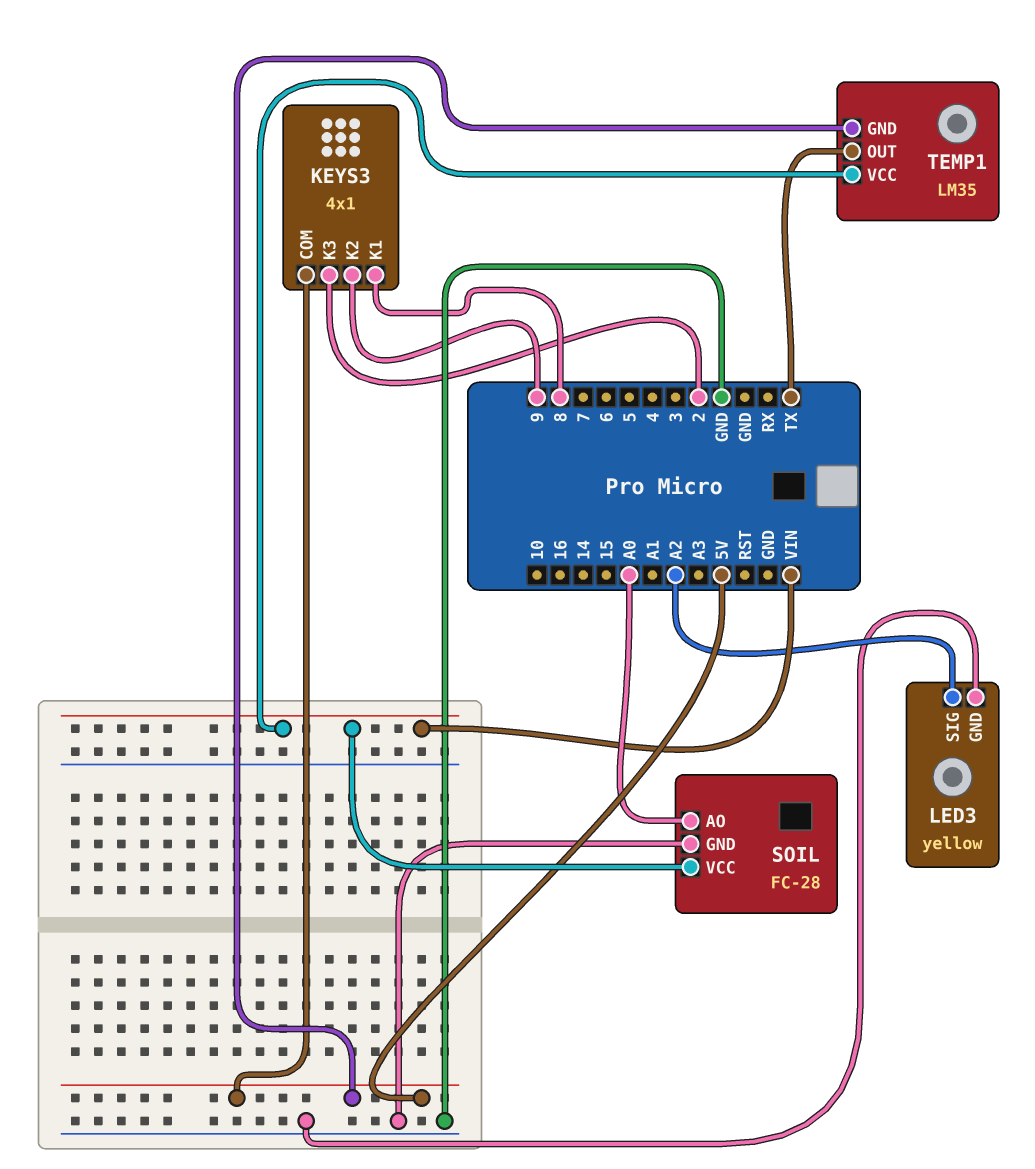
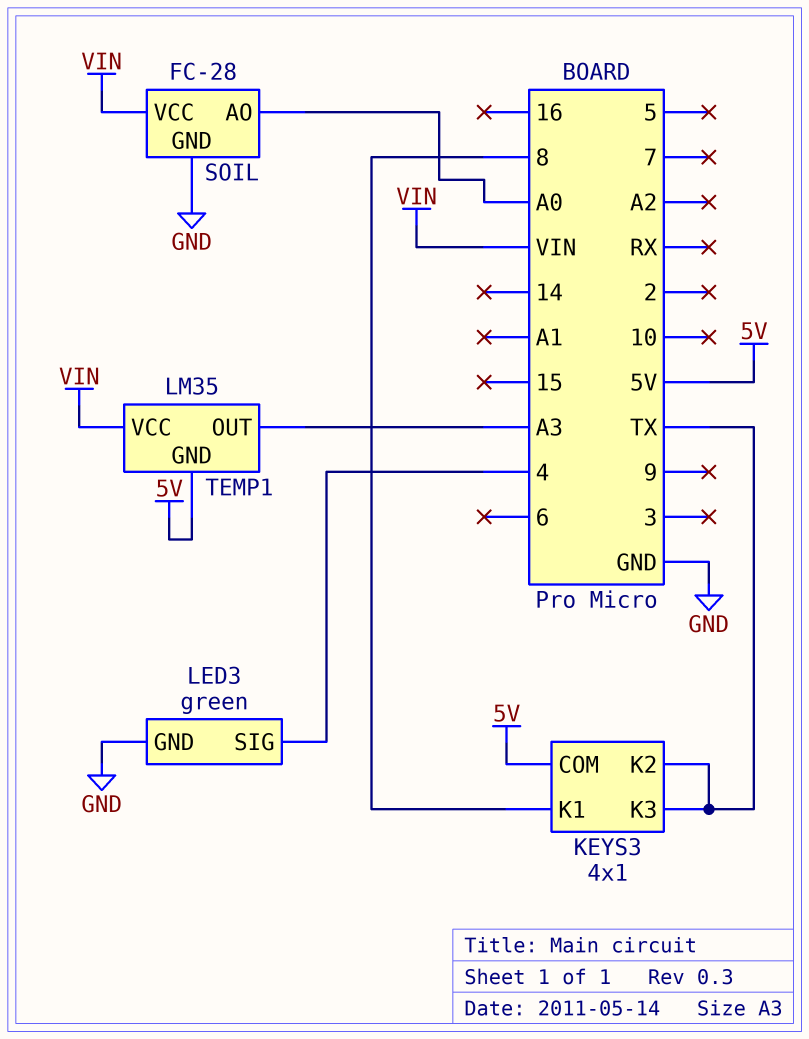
KEYS3 pin K2: 9 -> TX
KEYS3 pin K3: 2 -> TX
LED3: yellow -> green
LED3 pin SIG: A2 -> 4
TEMP1 pin OUT: TX -> A3

